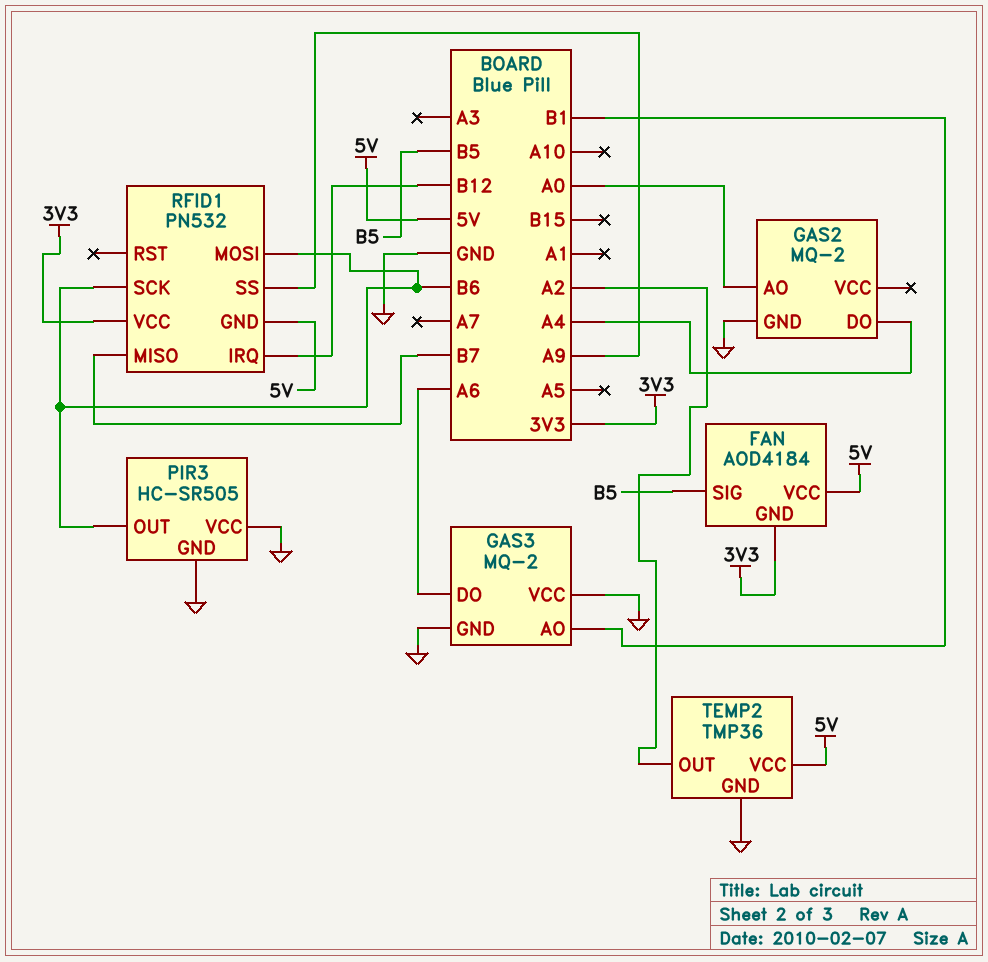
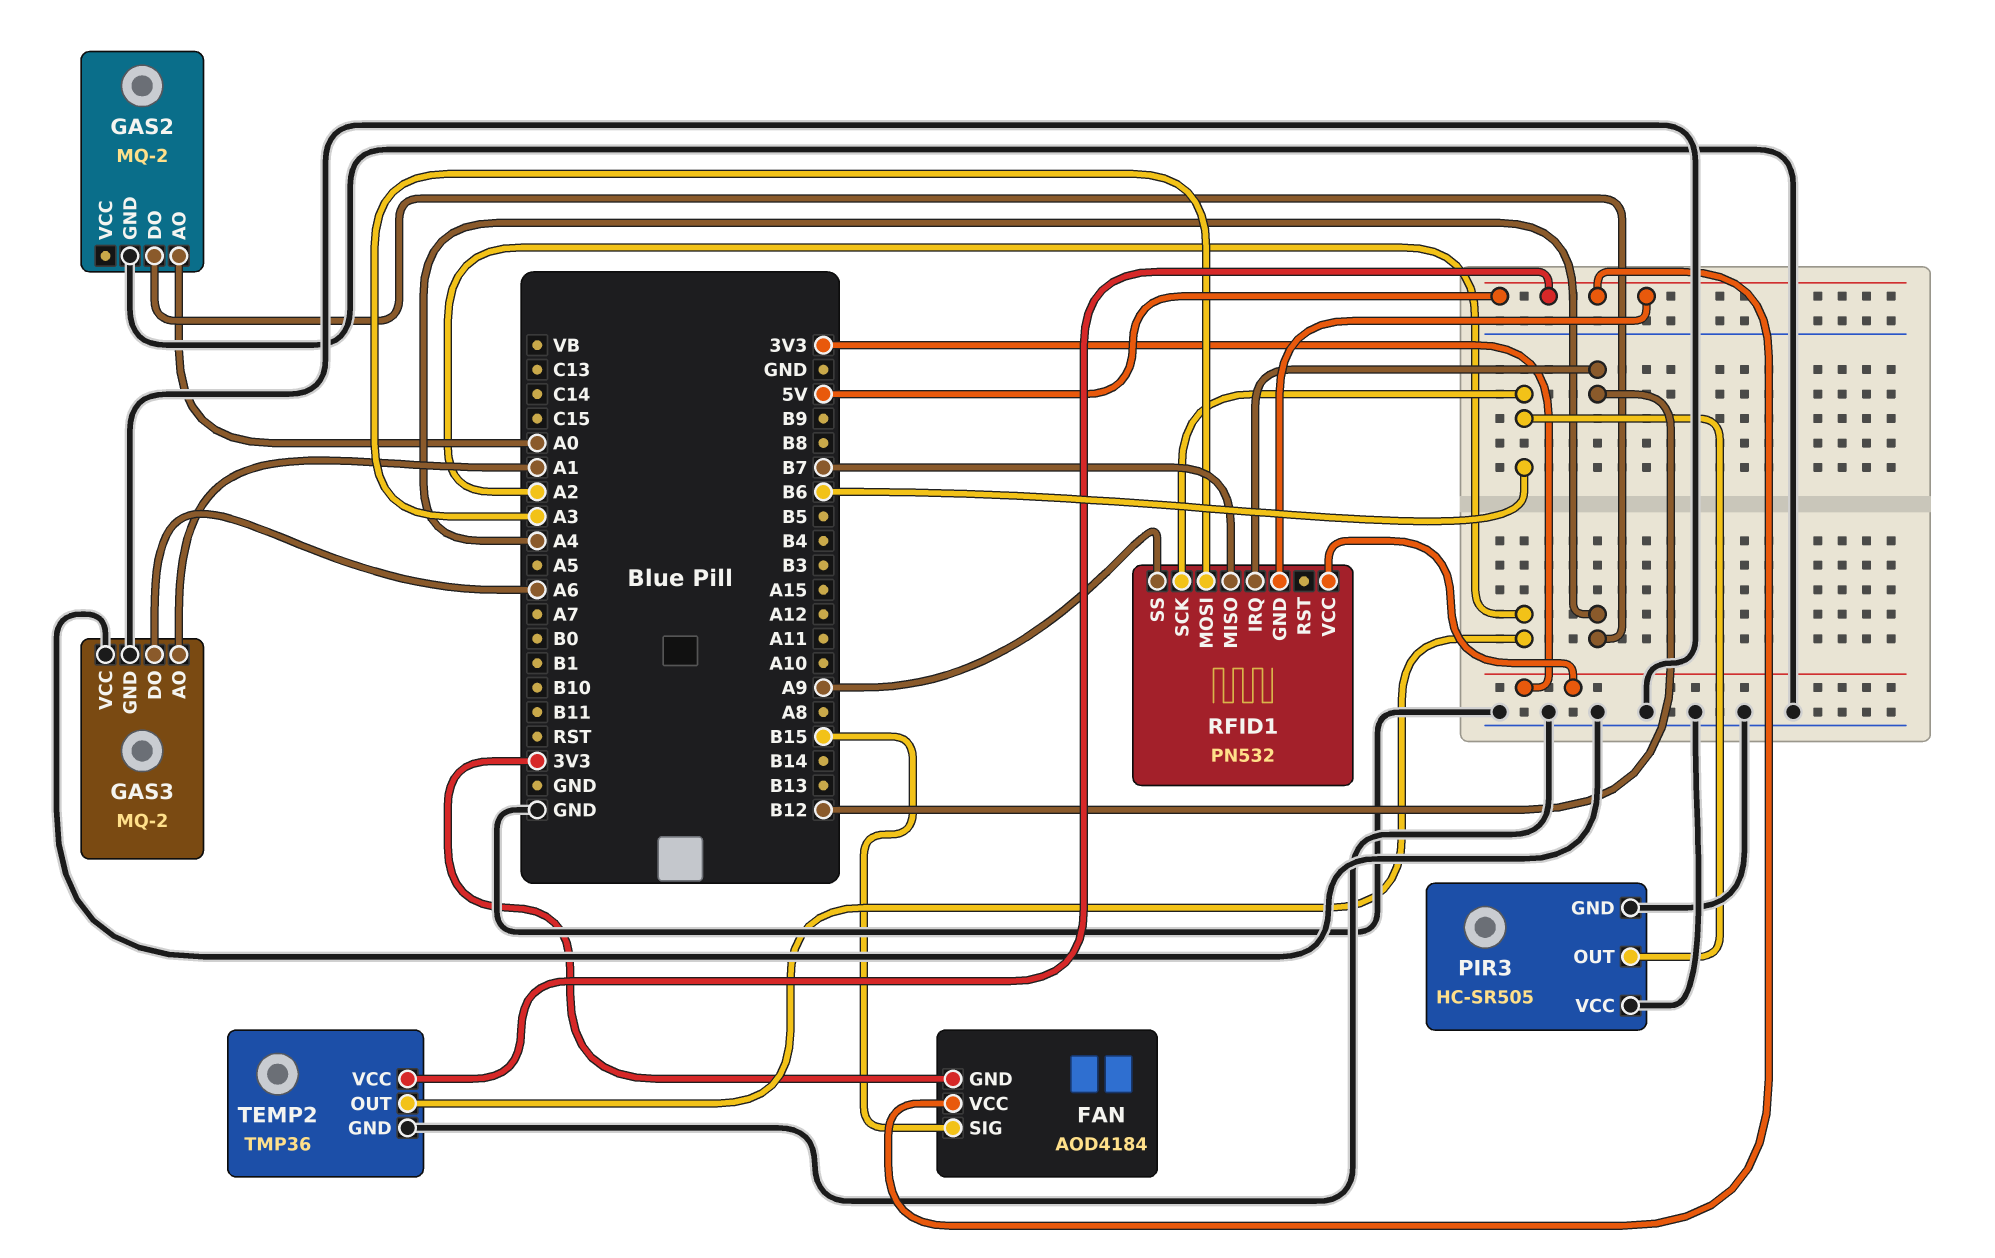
FAN pin SIG: B5 -> B15
GAS3 pin AO: B1 -> A1
RFID1 pin MOSI: B6 -> A3

